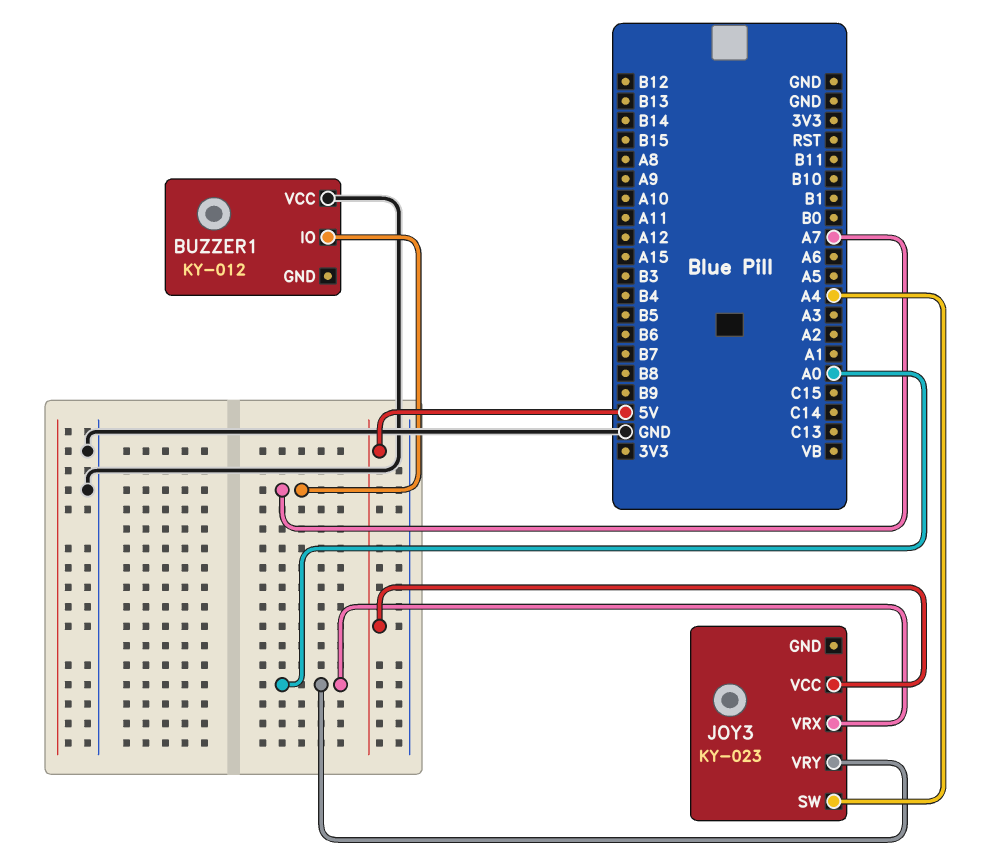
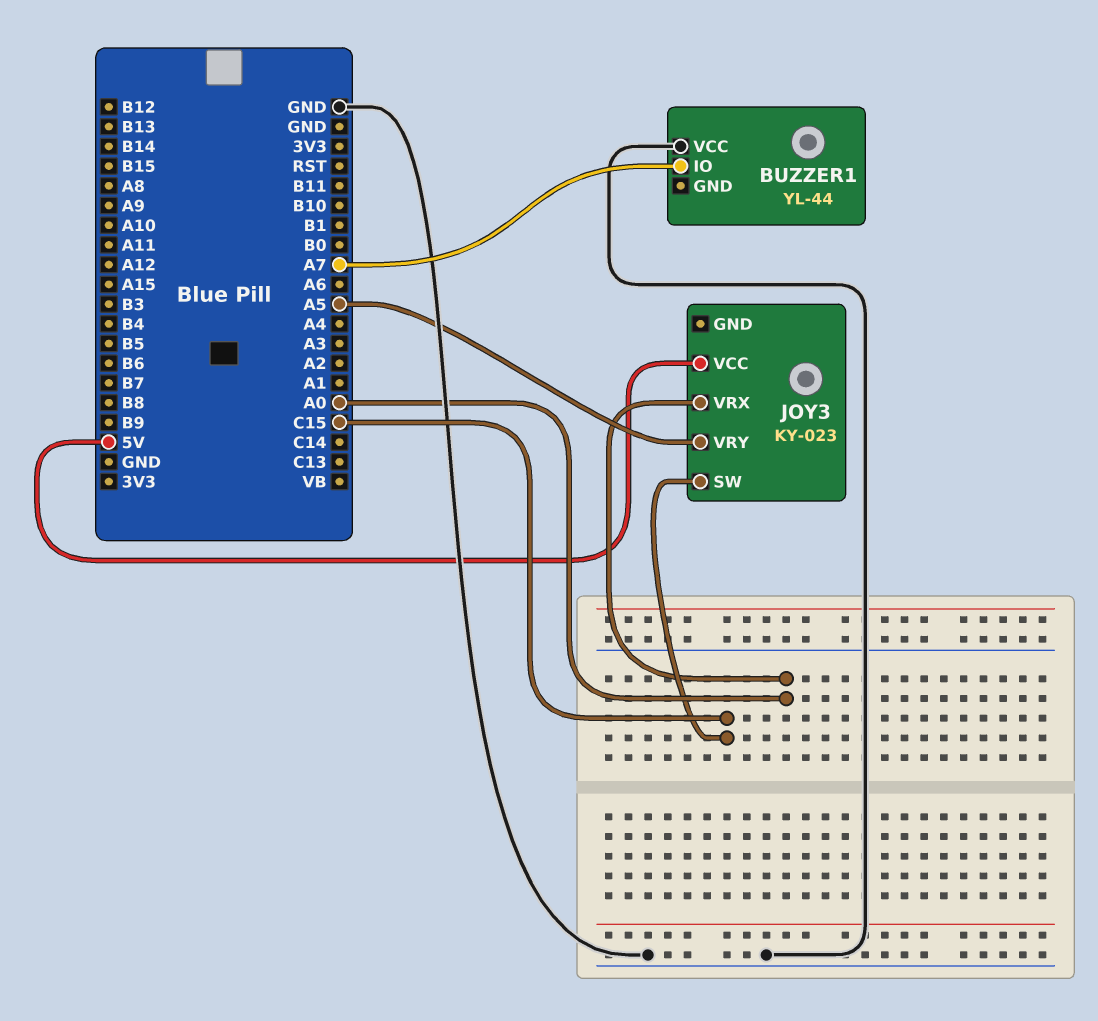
BUZZER1: KY-012 -> YL-44
JOY3 pin SW: A4 -> C15
JOY3 pin VRY: A0 -> A5

